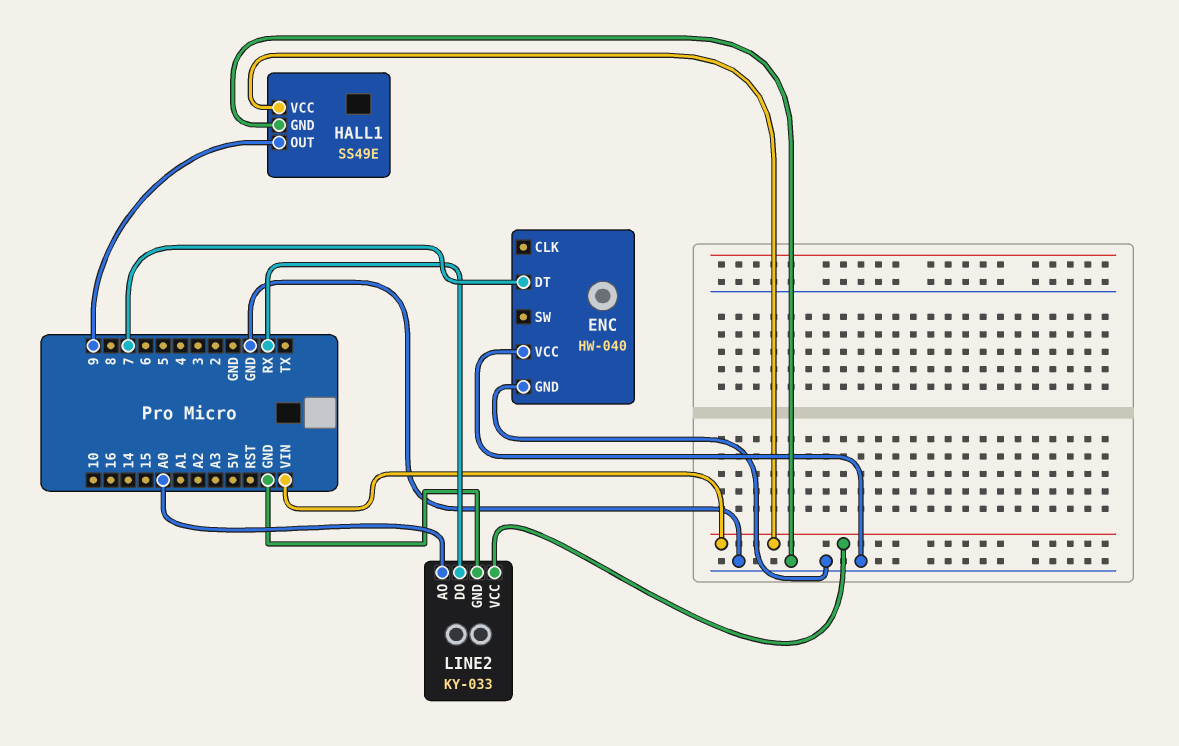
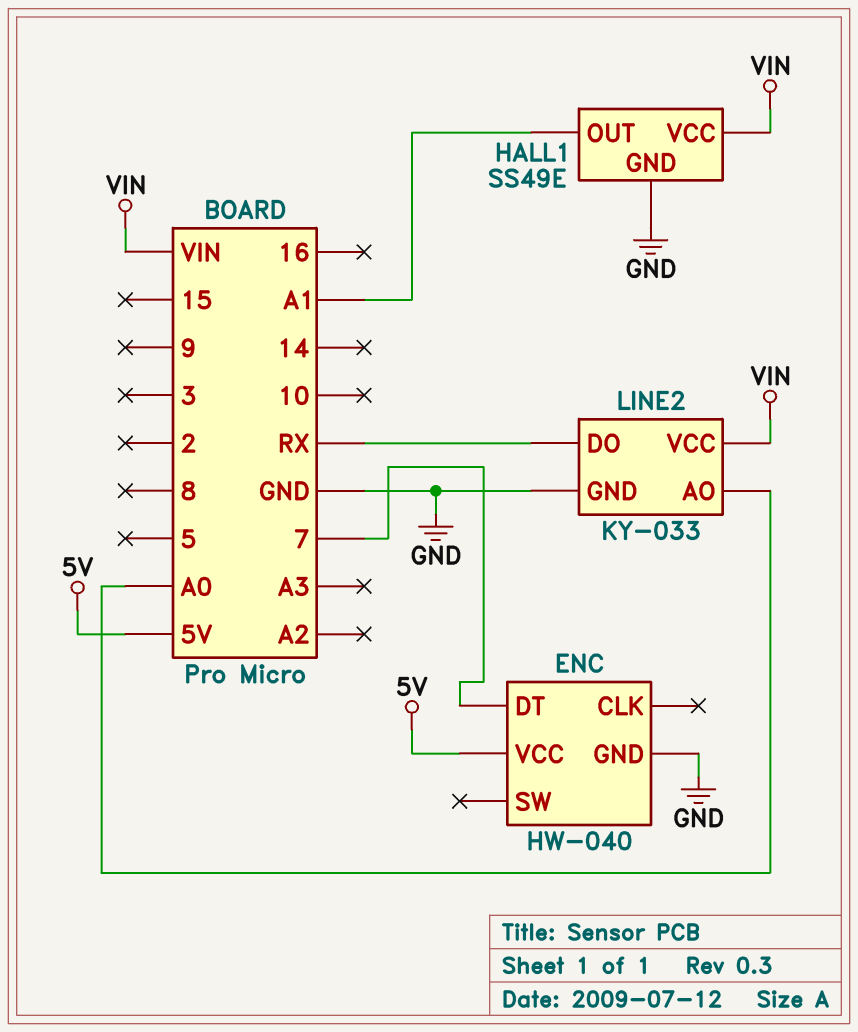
ENC pin VCC: GND -> 5V
HALL1 pin OUT: 9 -> A1

